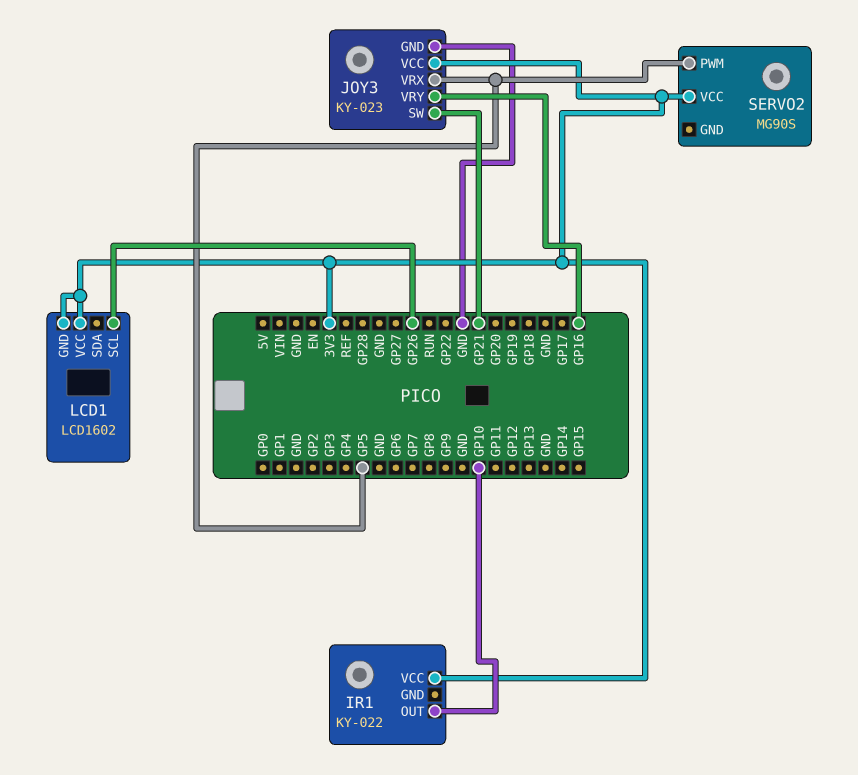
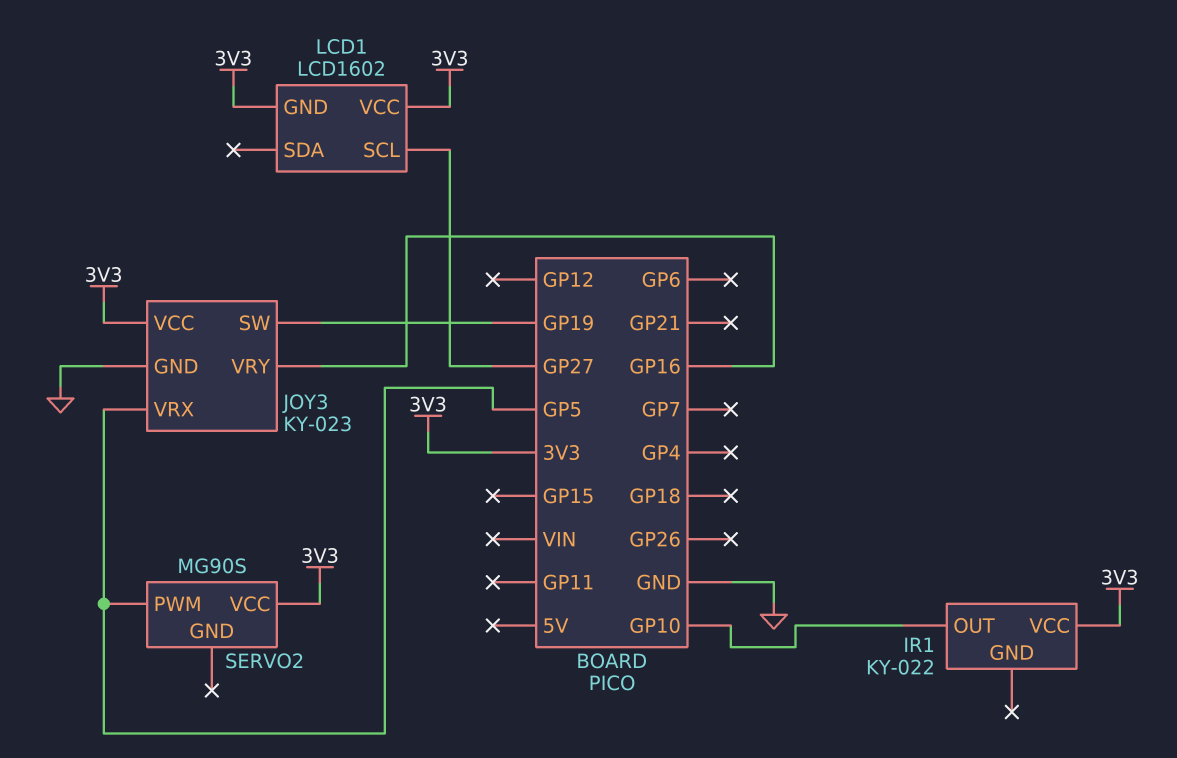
JOY3 pin SW: GP21 -> GP19
LCD1 pin SCL: GP26 -> GP27

